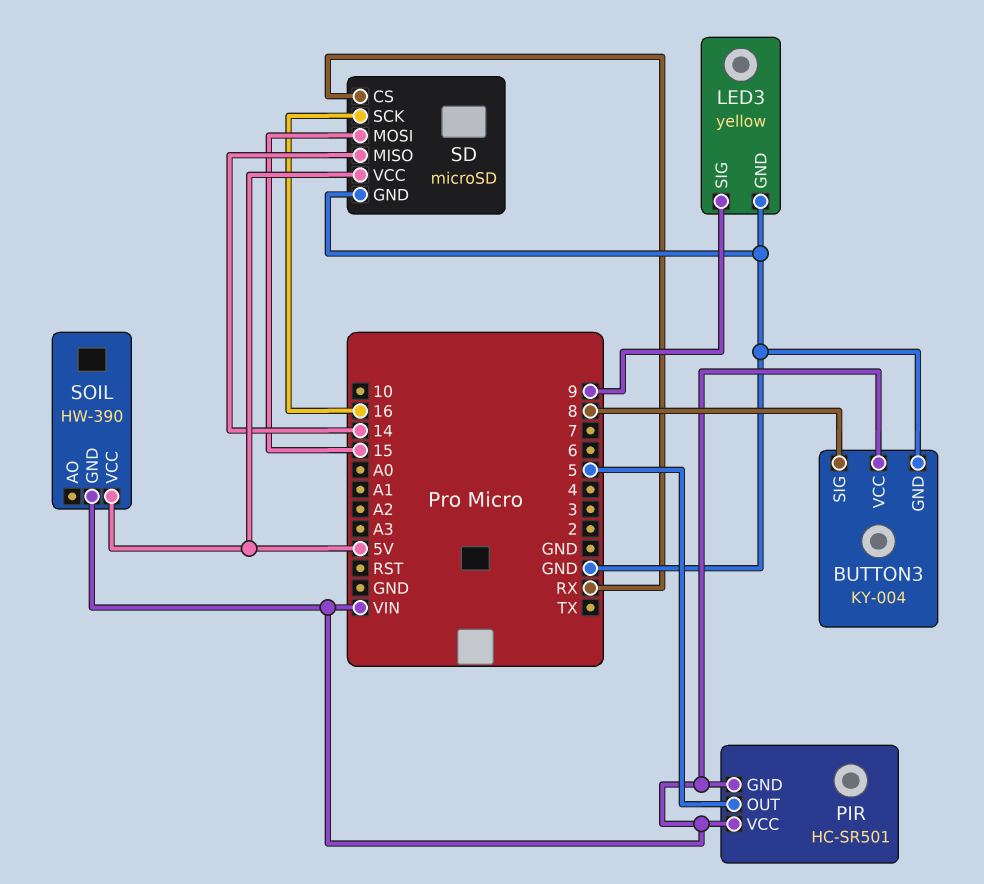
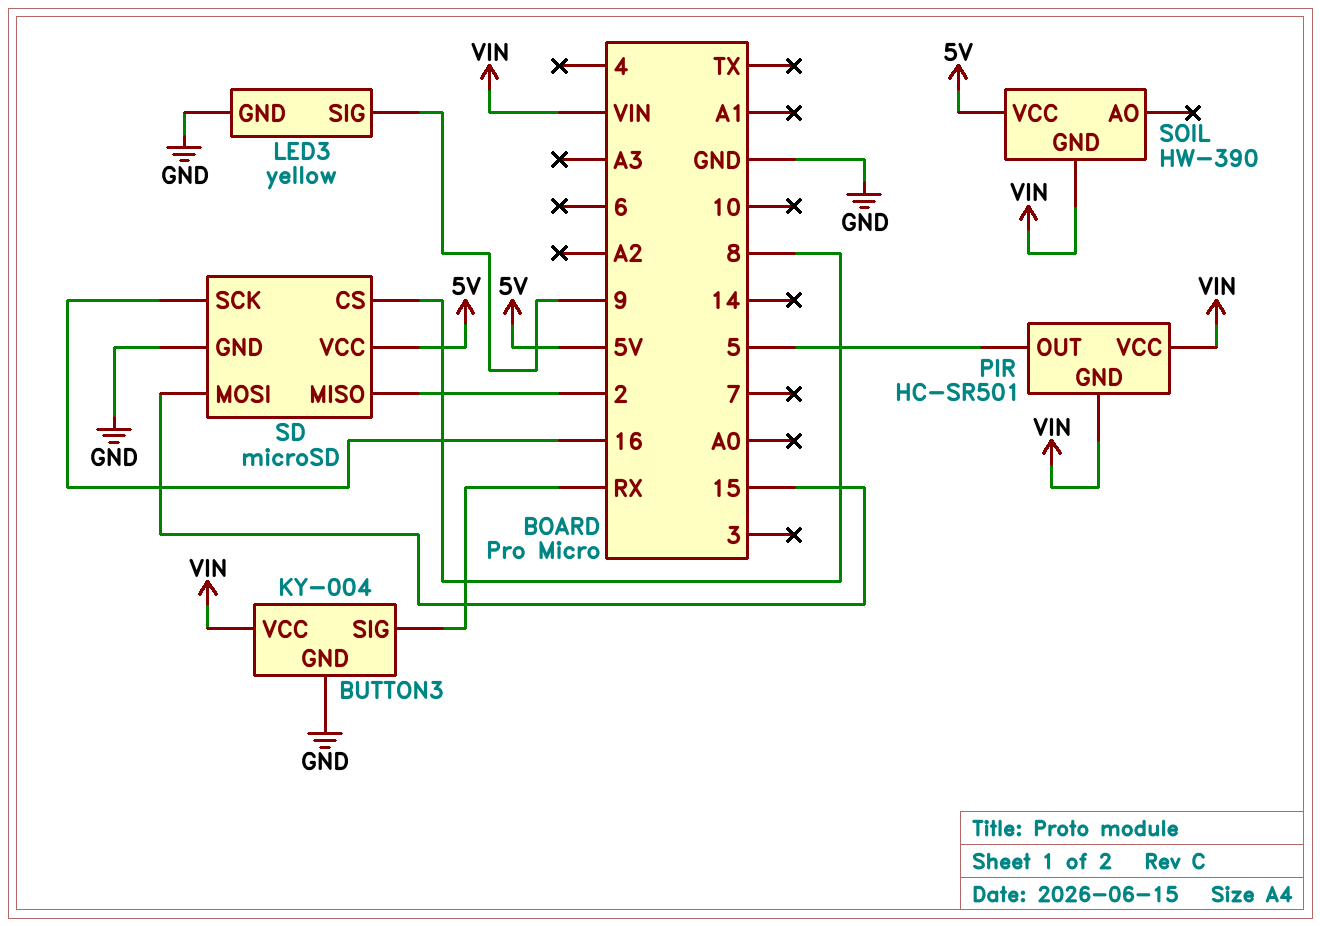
BUTTON3 pin SIG: 8 -> RX
SD pin CS: RX -> 8
SD pin MISO: 14 -> 2

